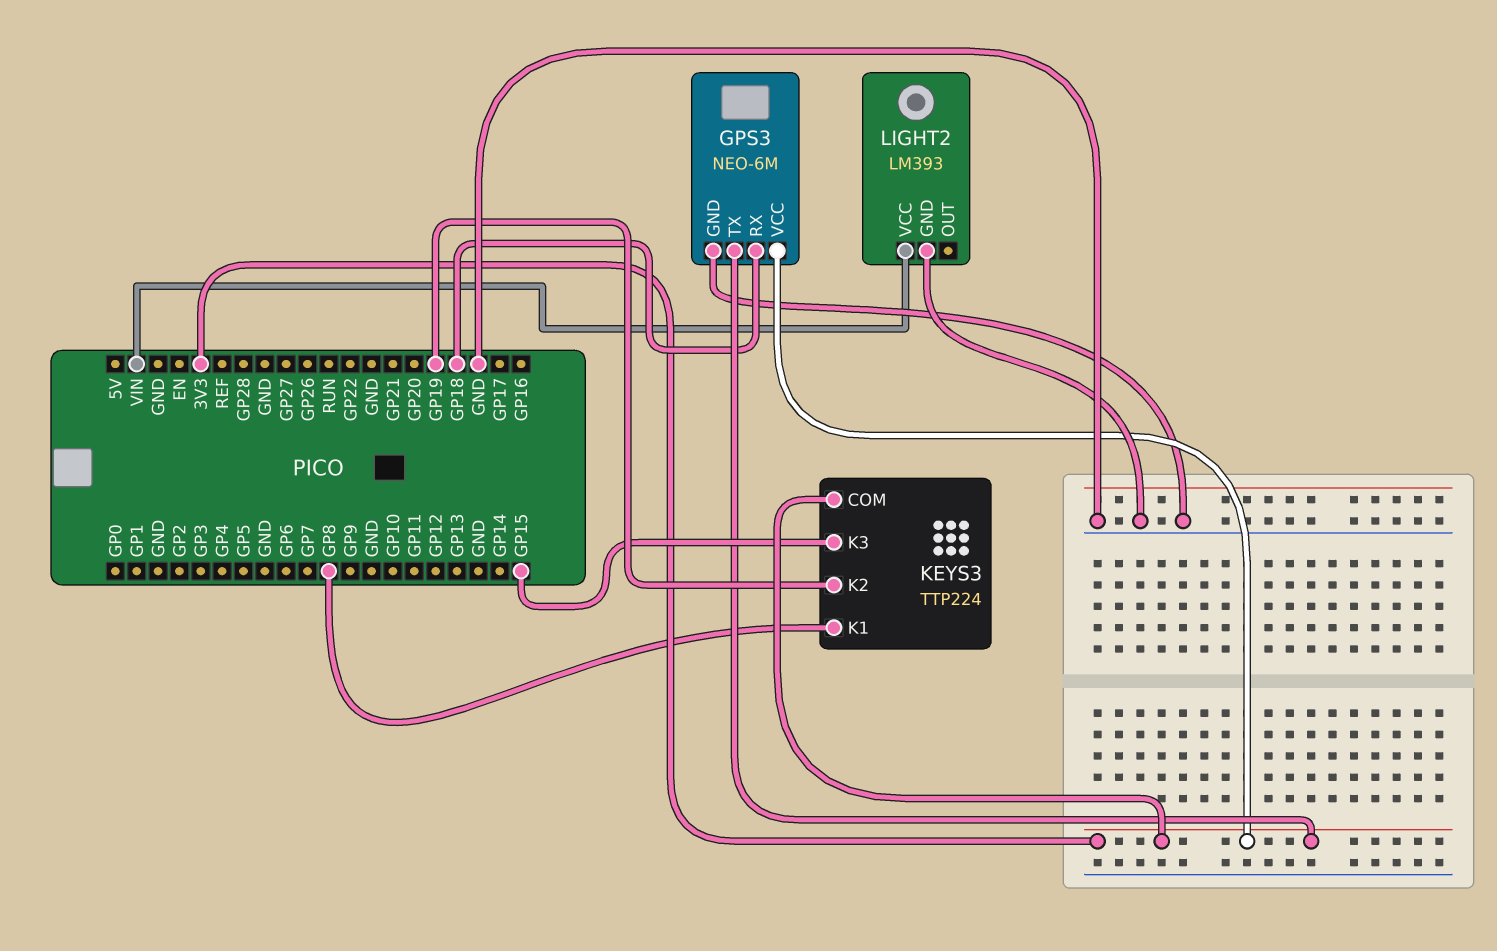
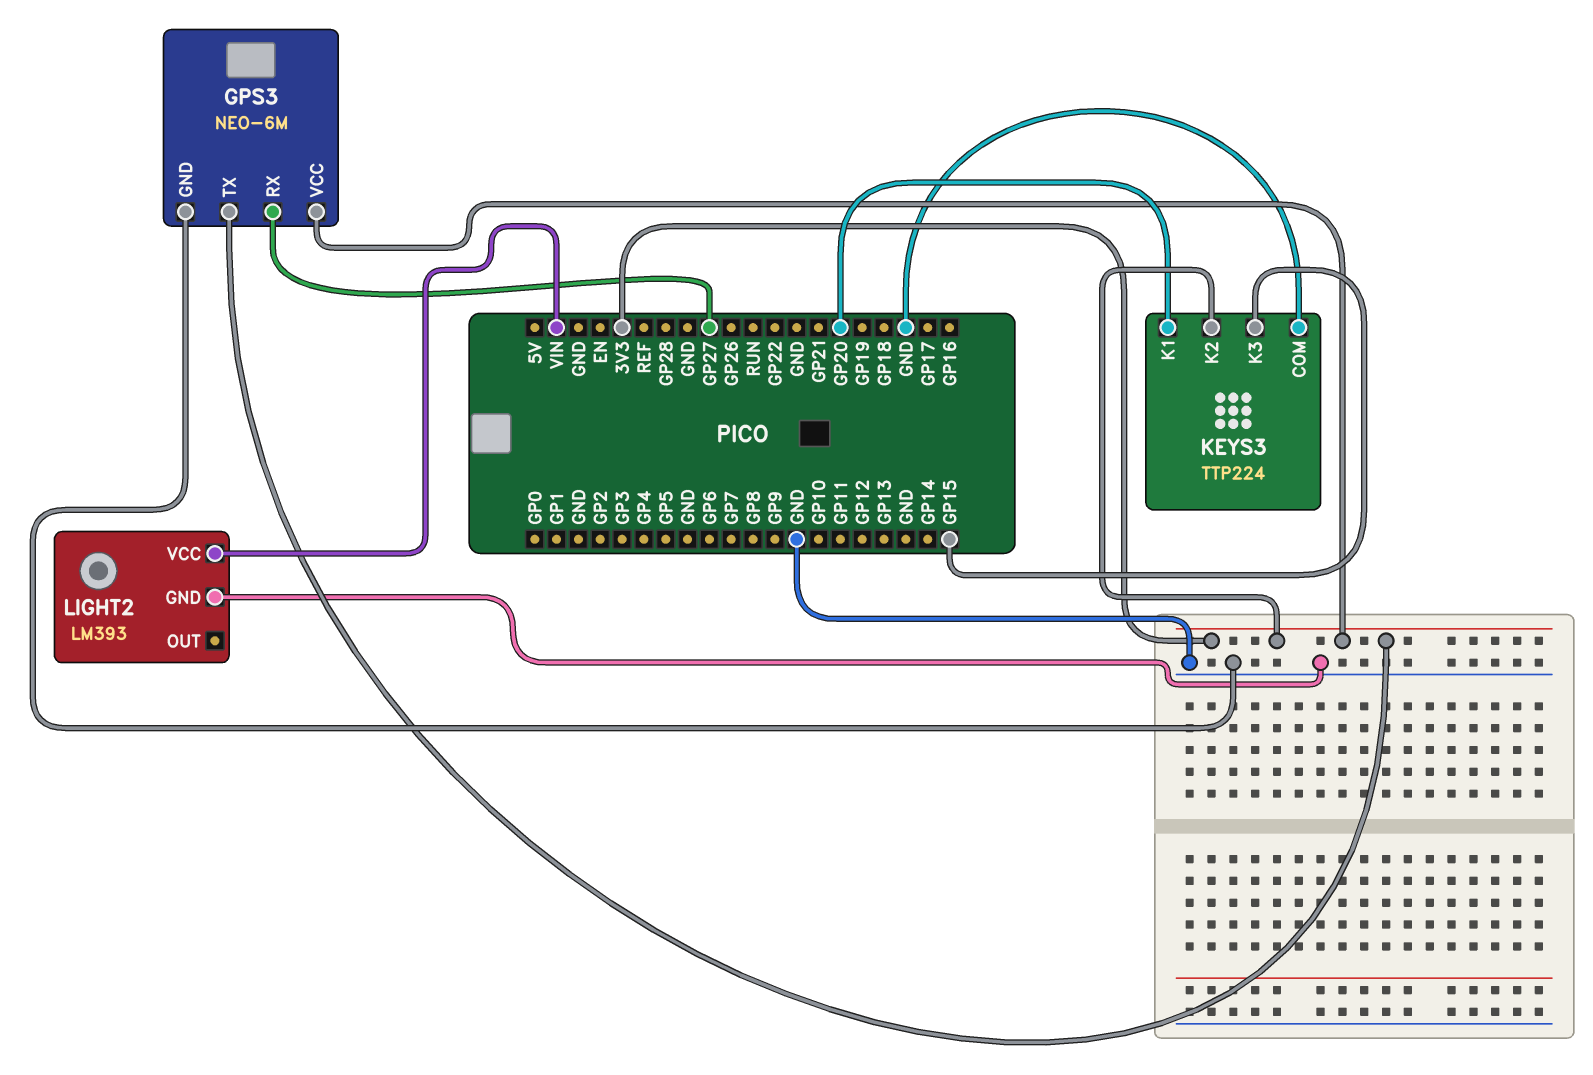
GPS3 pin RX: GP18 -> GP27
KEYS3 pin COM: 3V3 -> GND
KEYS3 pin K1: GP8 -> GP20
KEYS3 pin K2: GP19 -> 3V3

